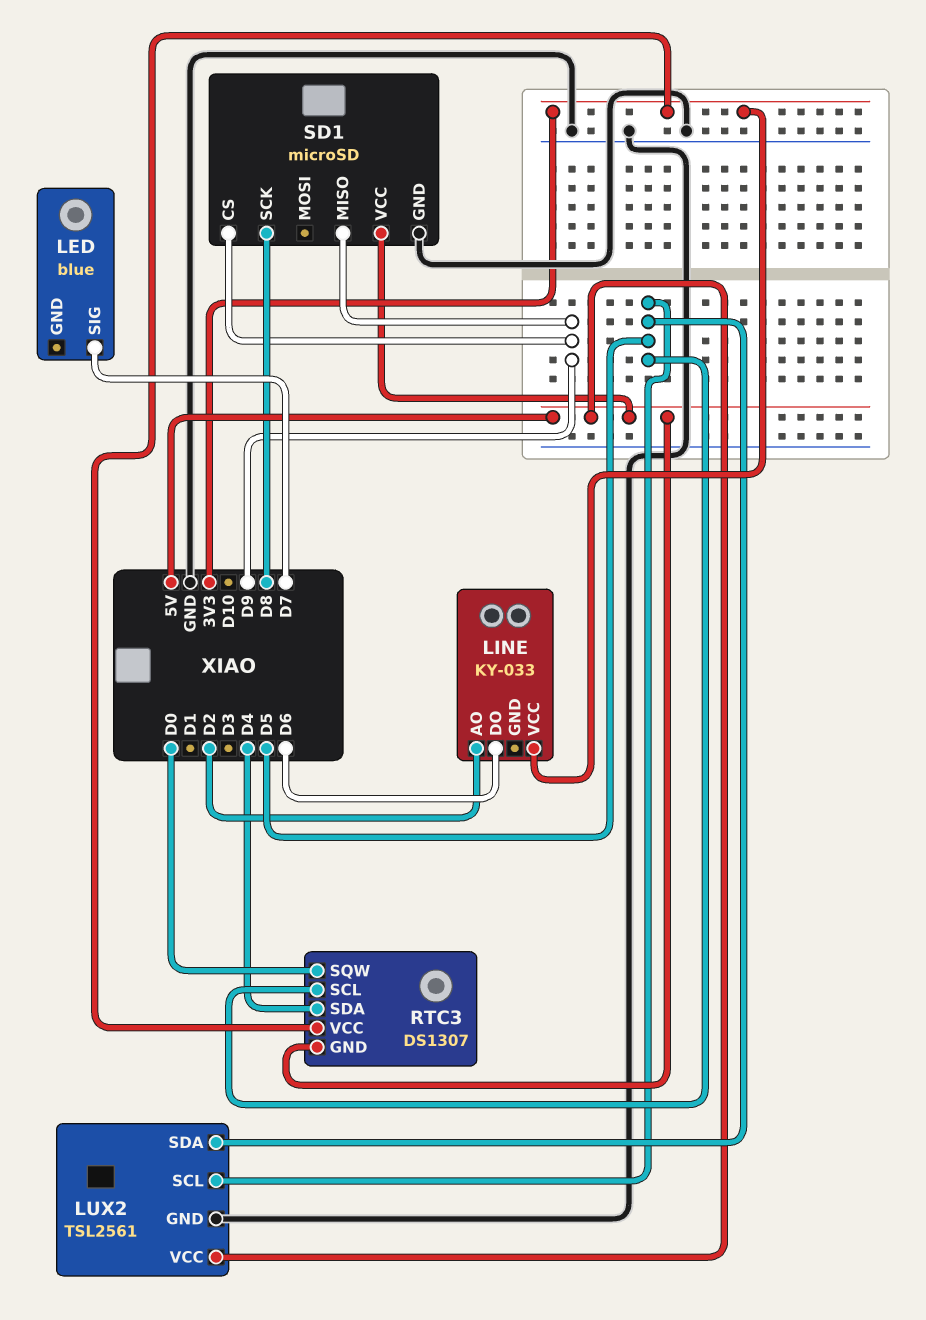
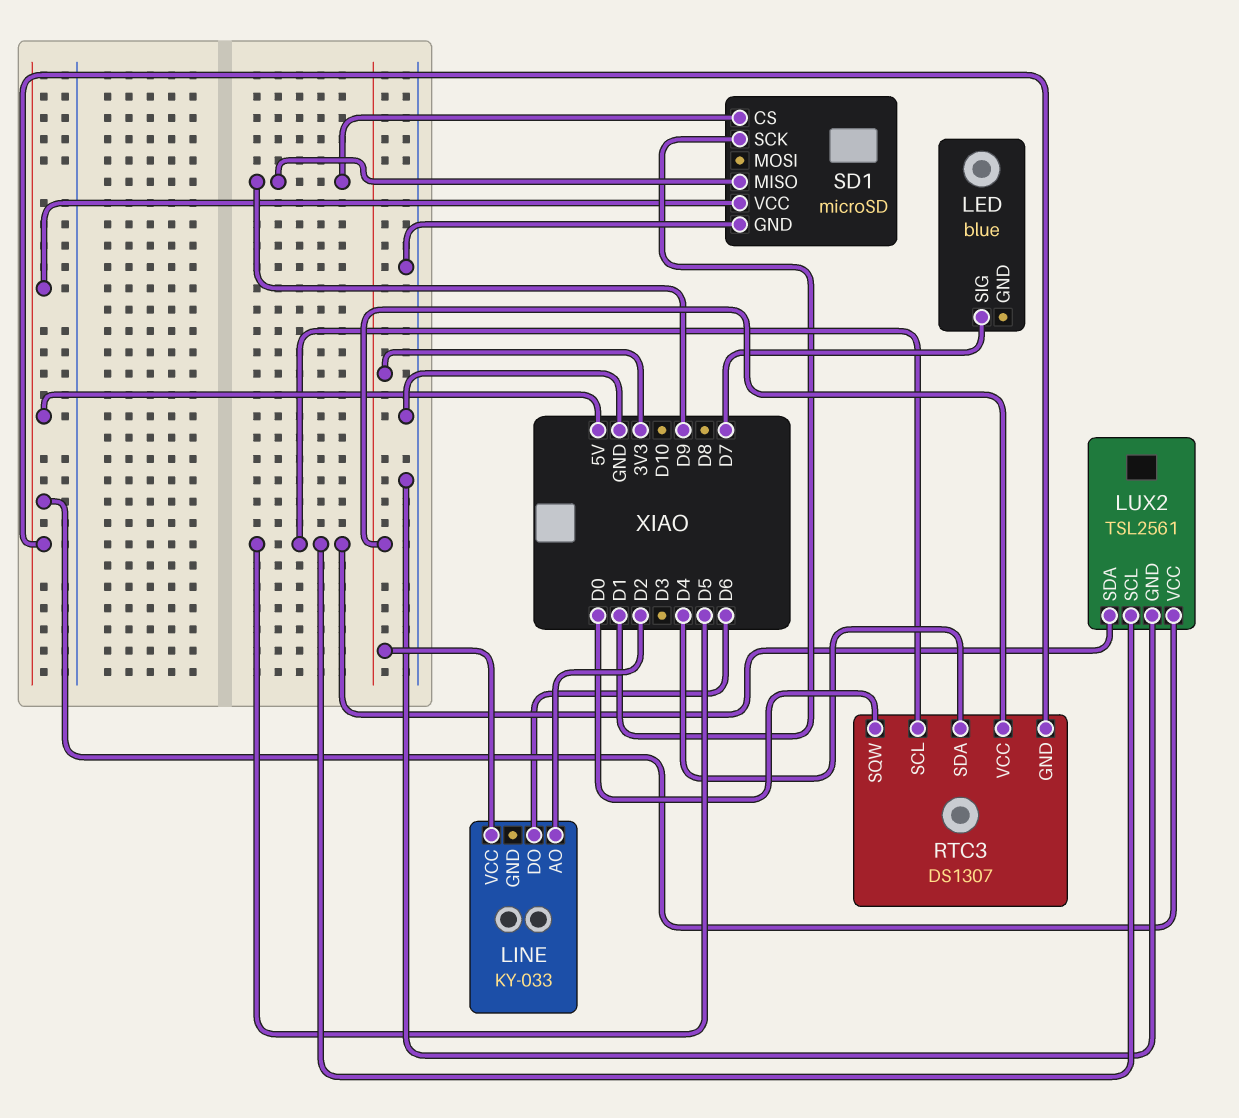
SD1 pin SCK: D8 -> D1

